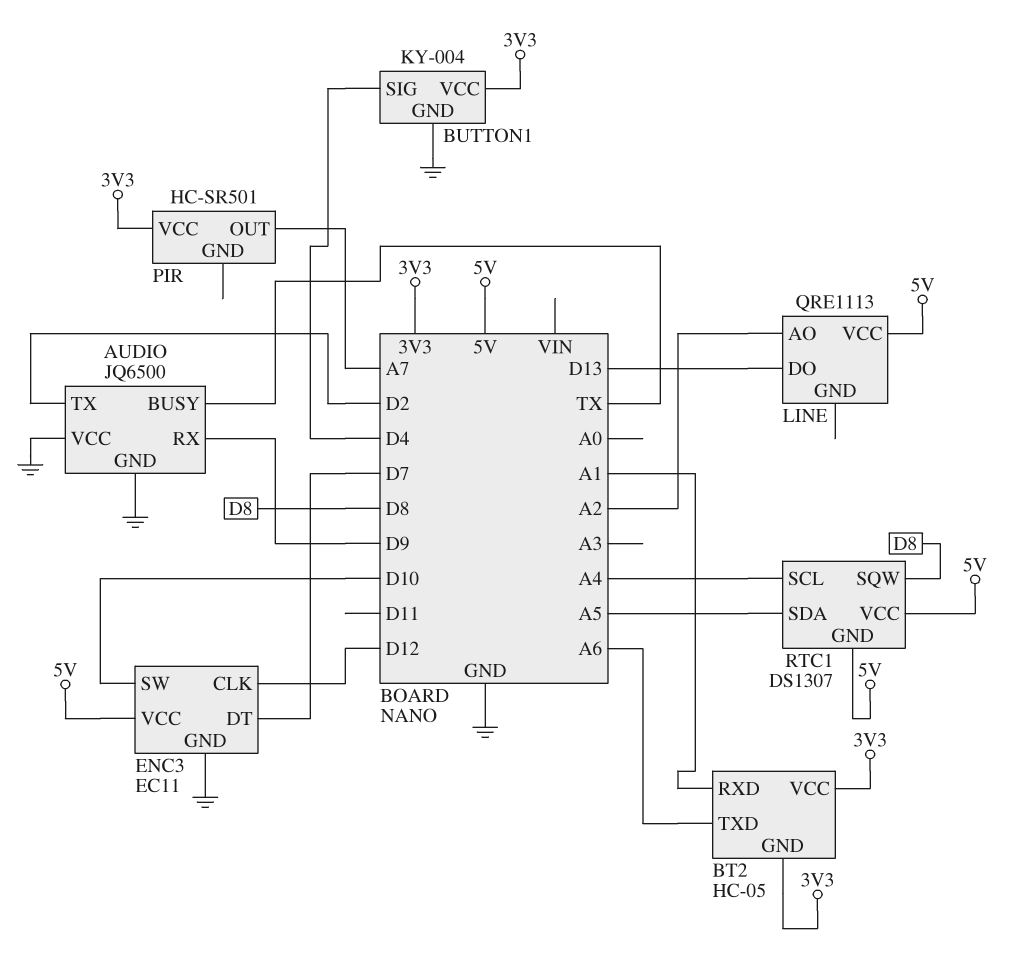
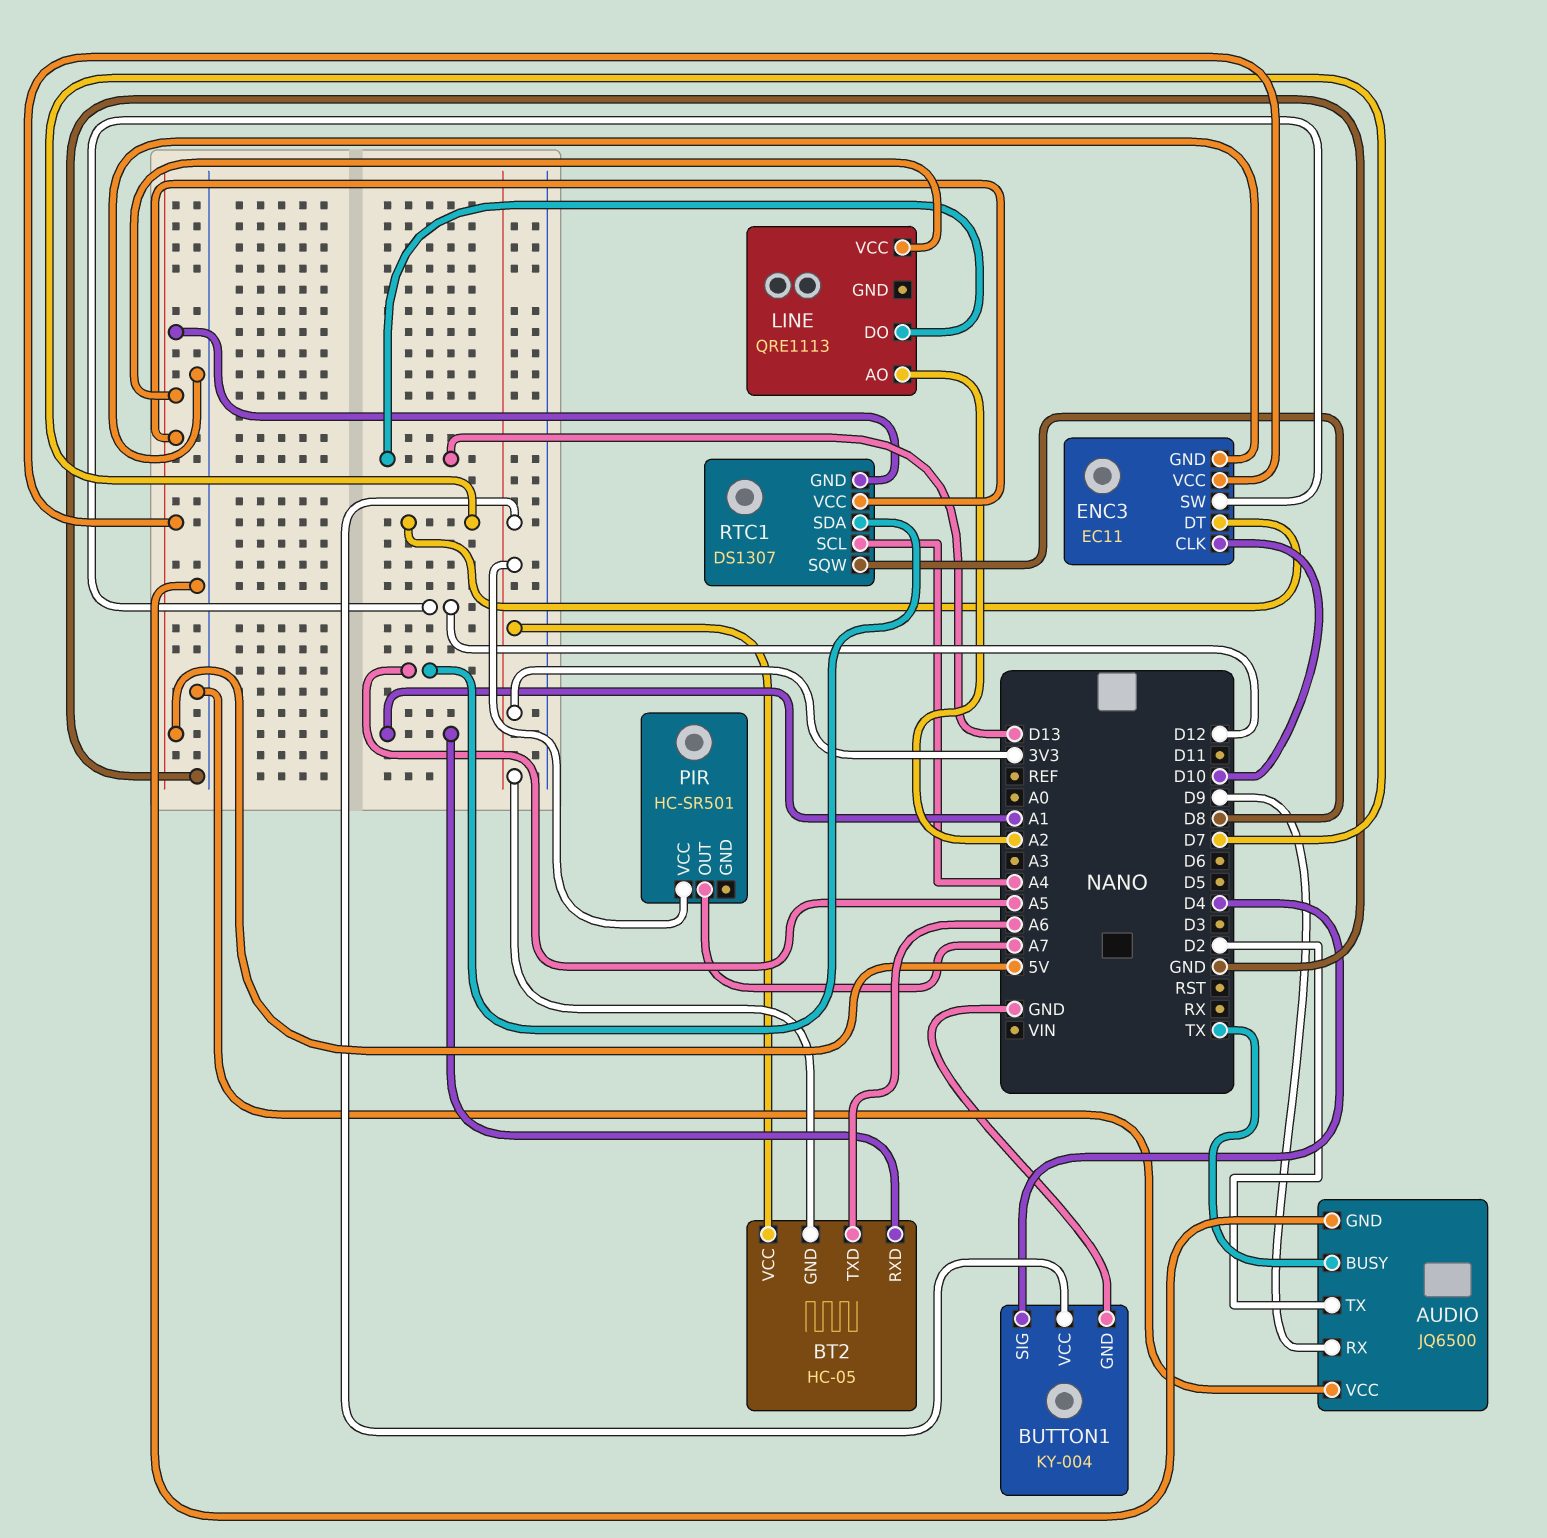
ENC3 pin CLK: D12 -> D10
ENC3 pin SW: D10 -> D12

